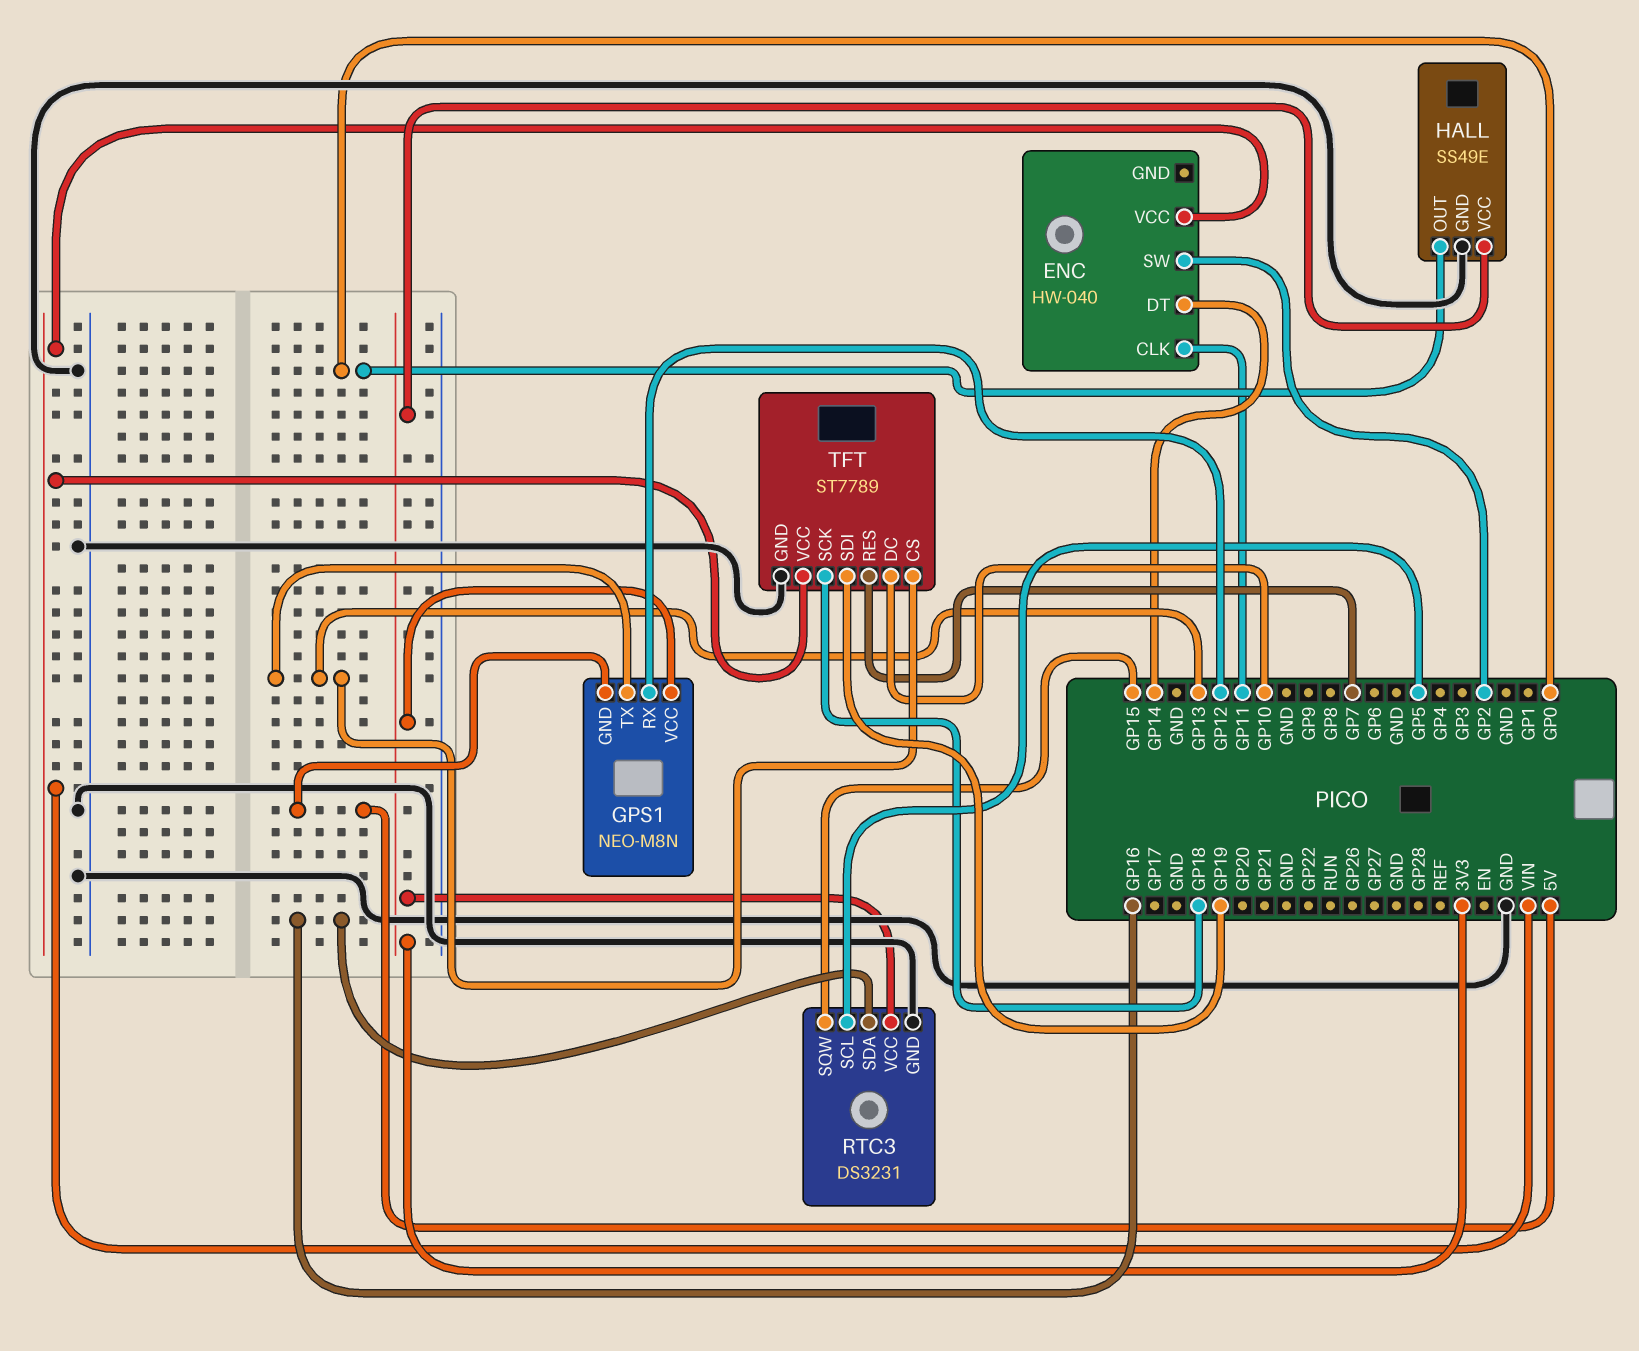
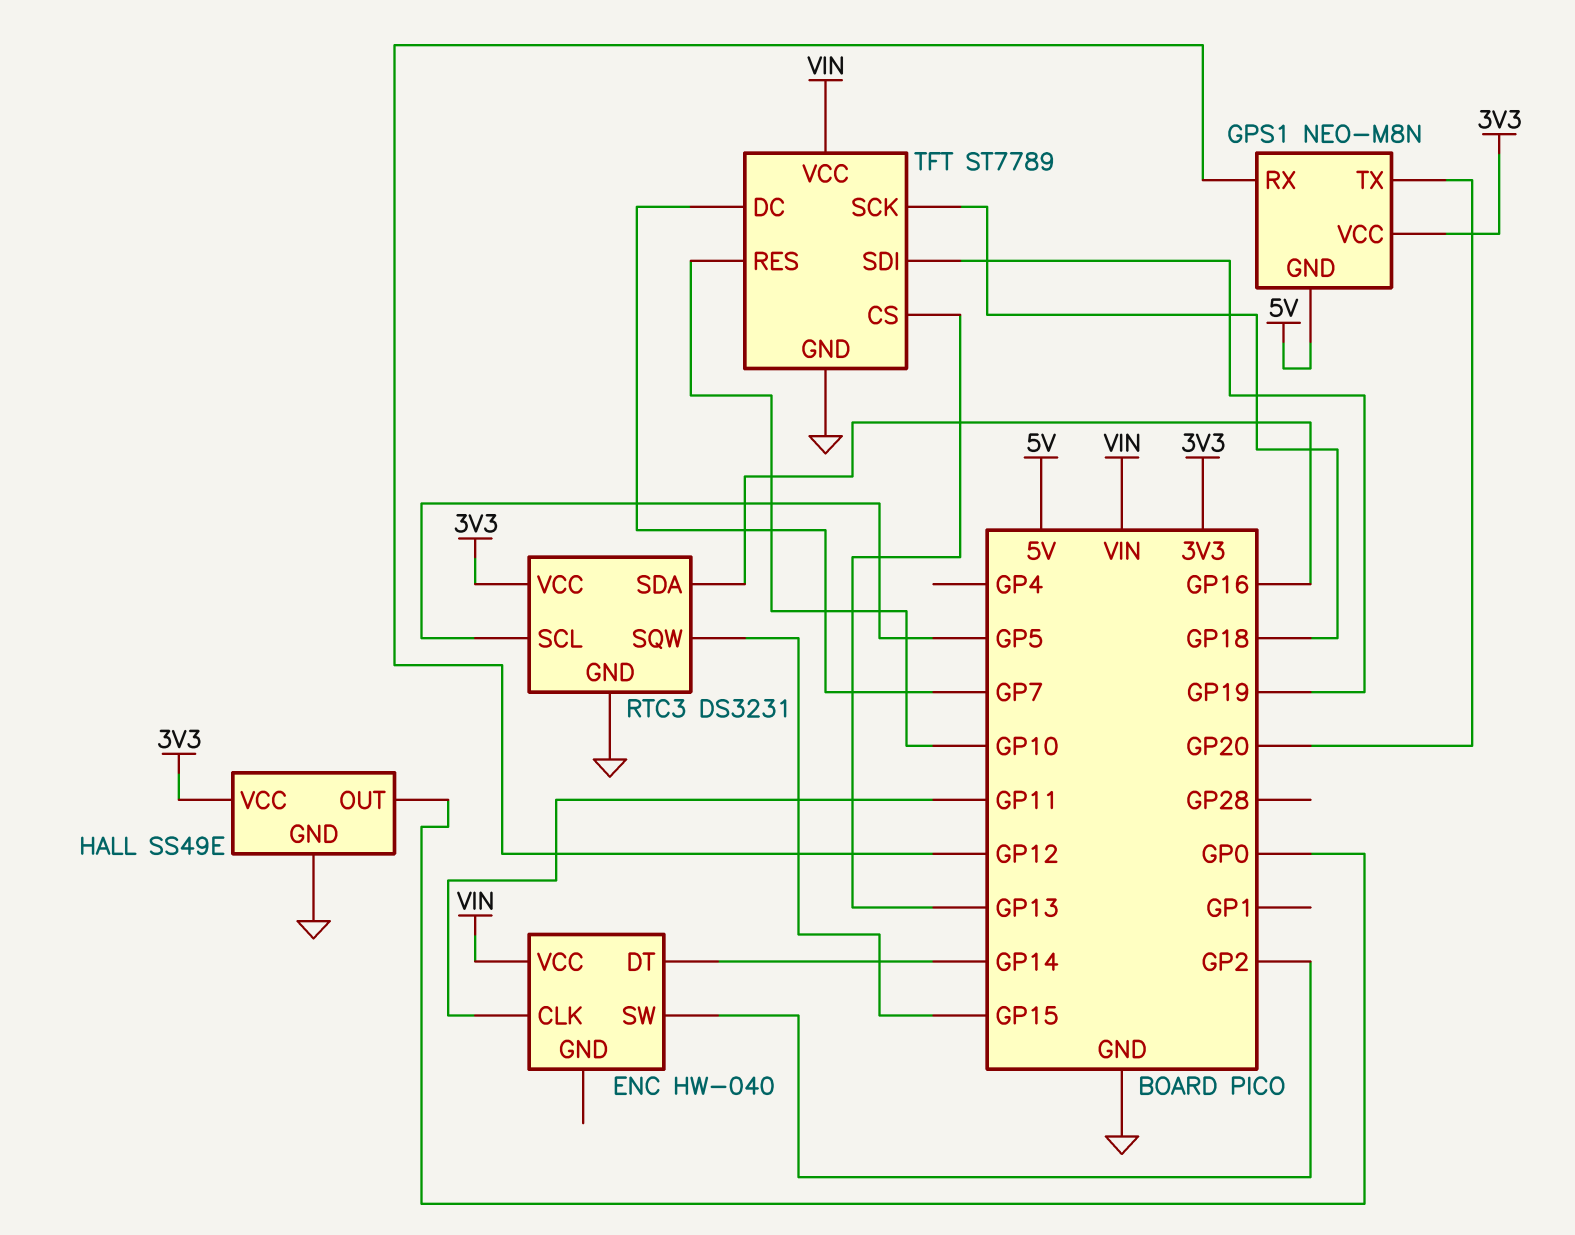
GPS1 pin TX: GP13 -> GP20
TFT pin DC: GP10 -> GP7
TFT pin RES: GP7 -> GP10

